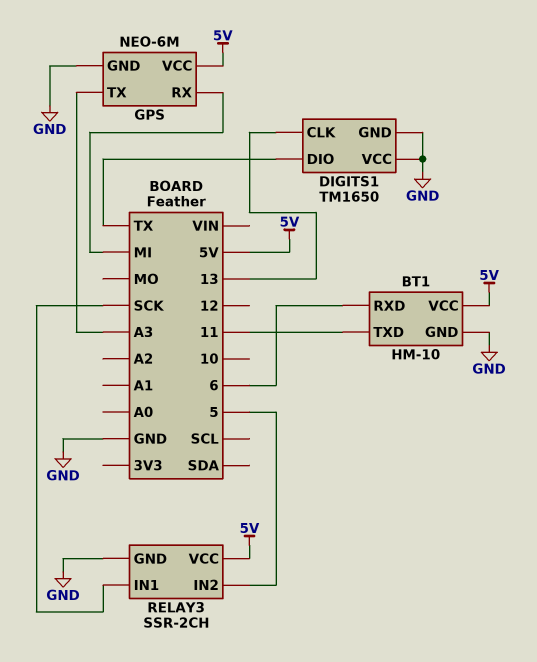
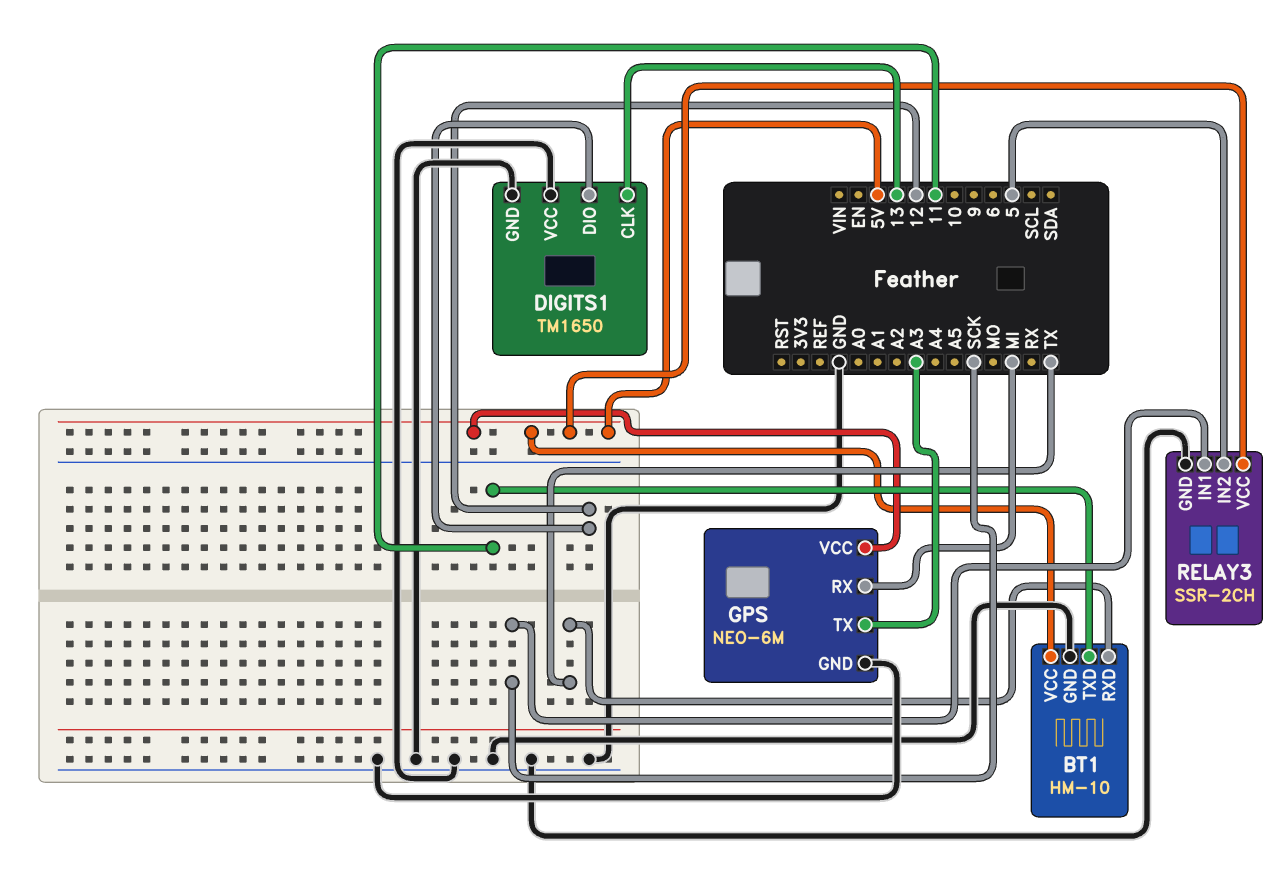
BT1 pin RXD: 6 -> TX
DIGITS1 pin DIO: TX -> 12

